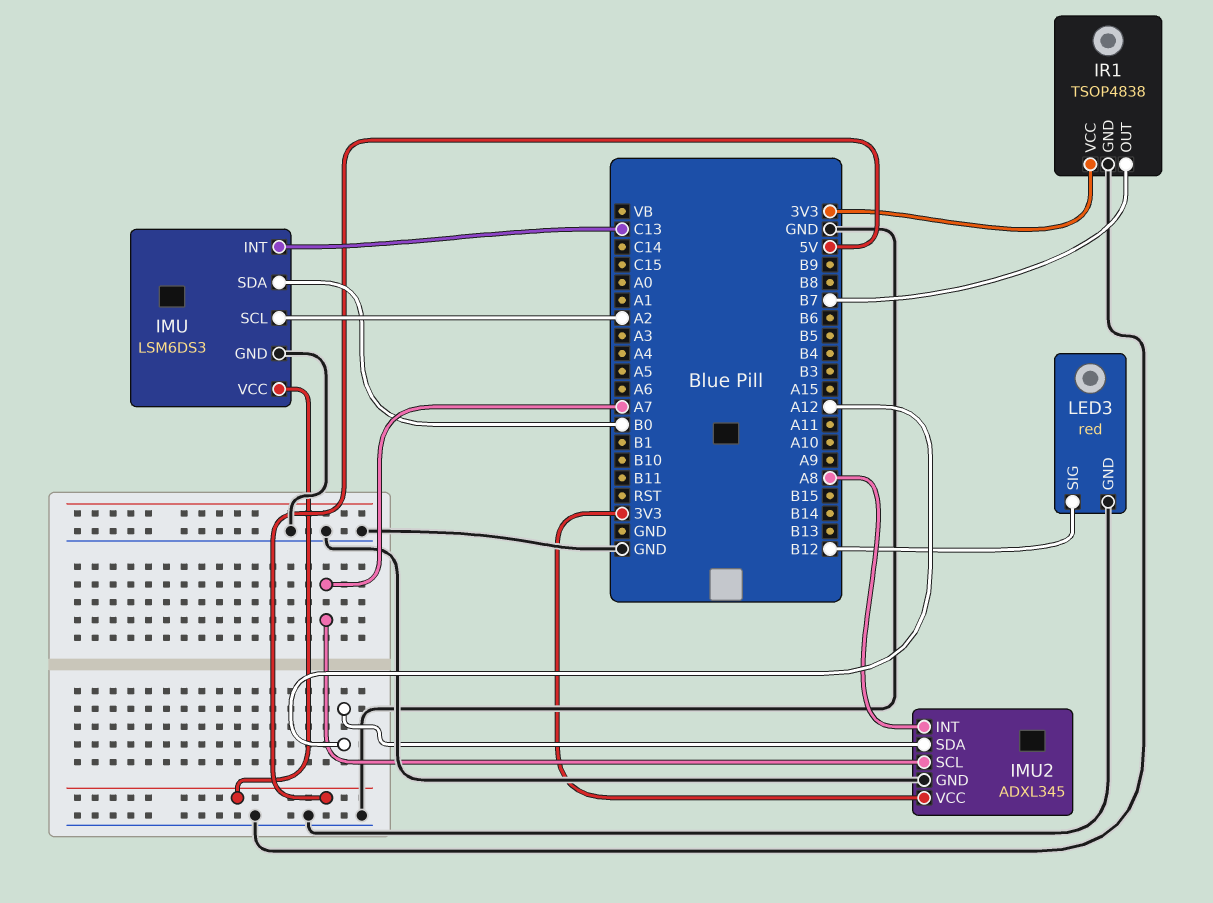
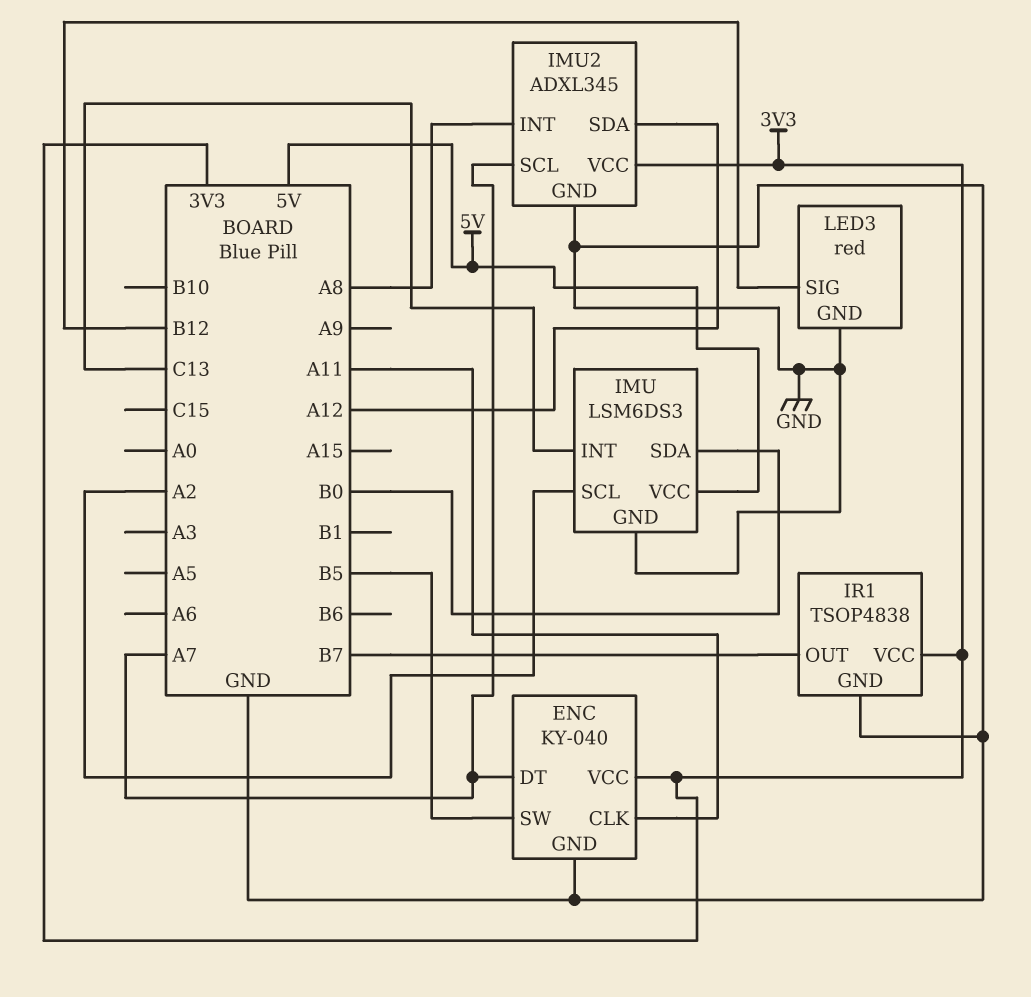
ENC: none -> KY-040
ENC pin CLK: none -> A11
ENC pin DT: none -> A7
ENC pin GND: none -> GND
ENC pin SW: none -> B5
ENC pin VCC: none -> 3V3

